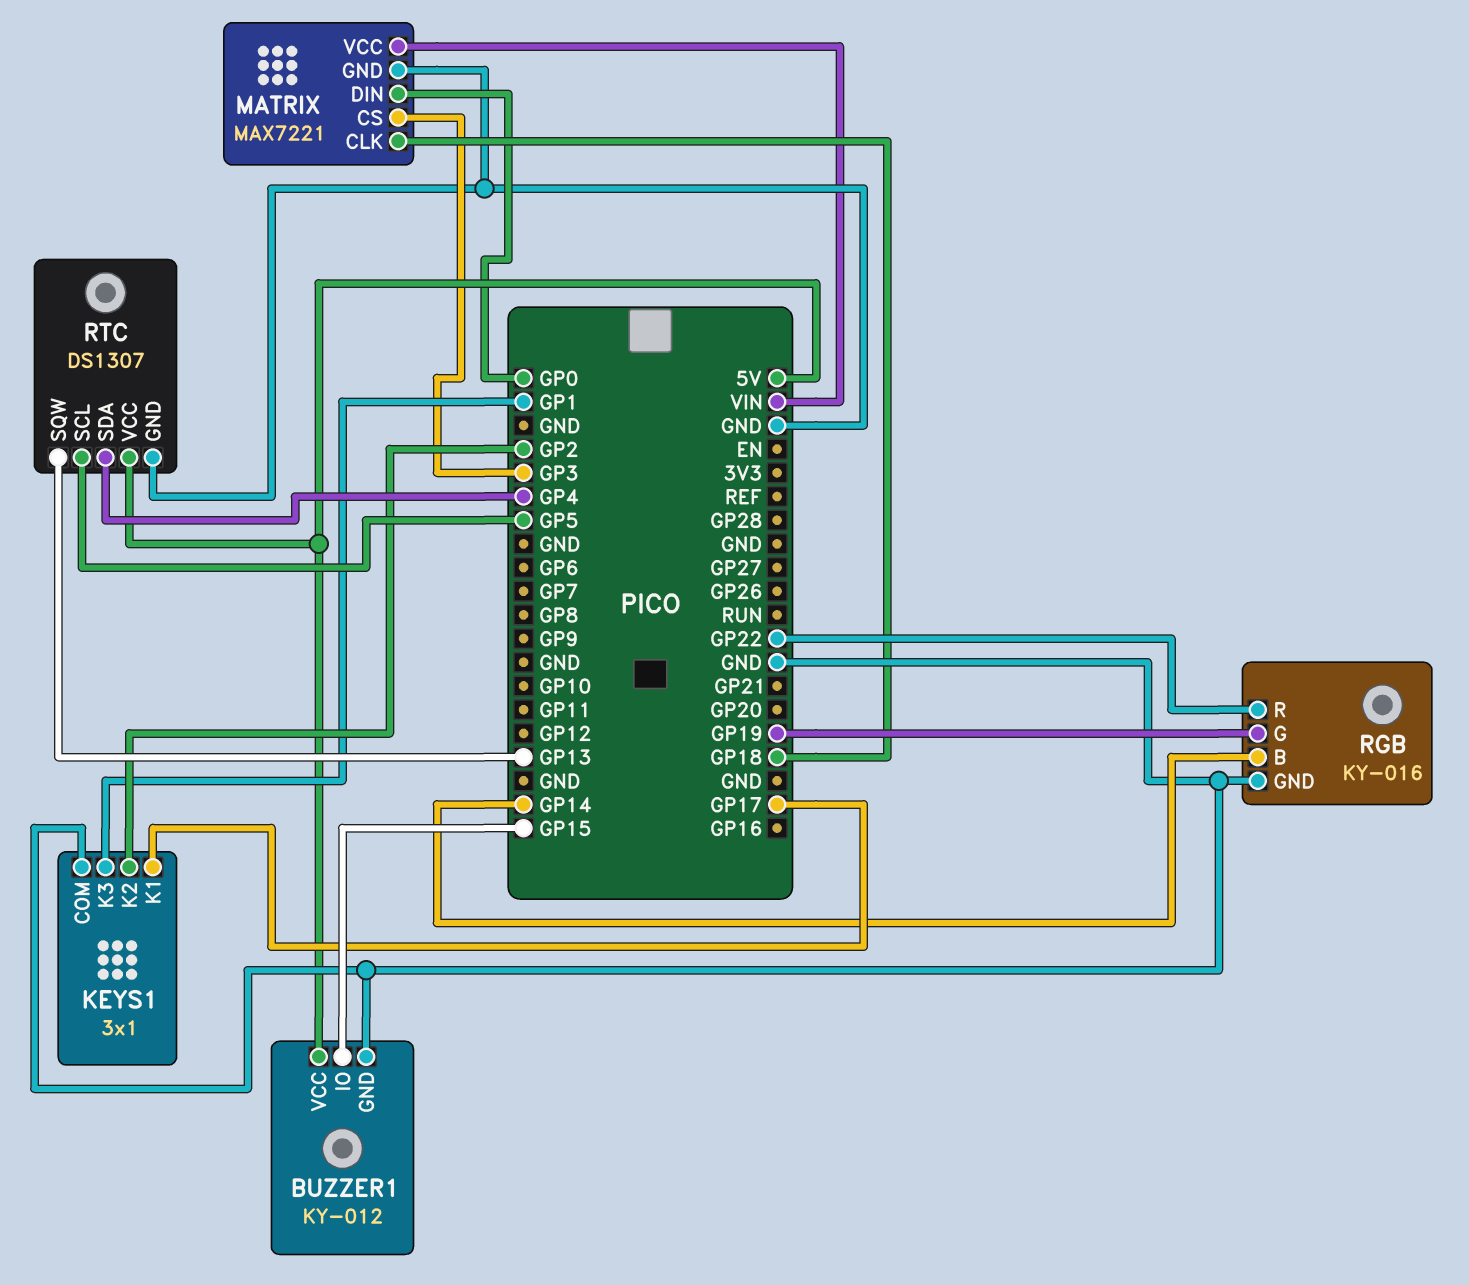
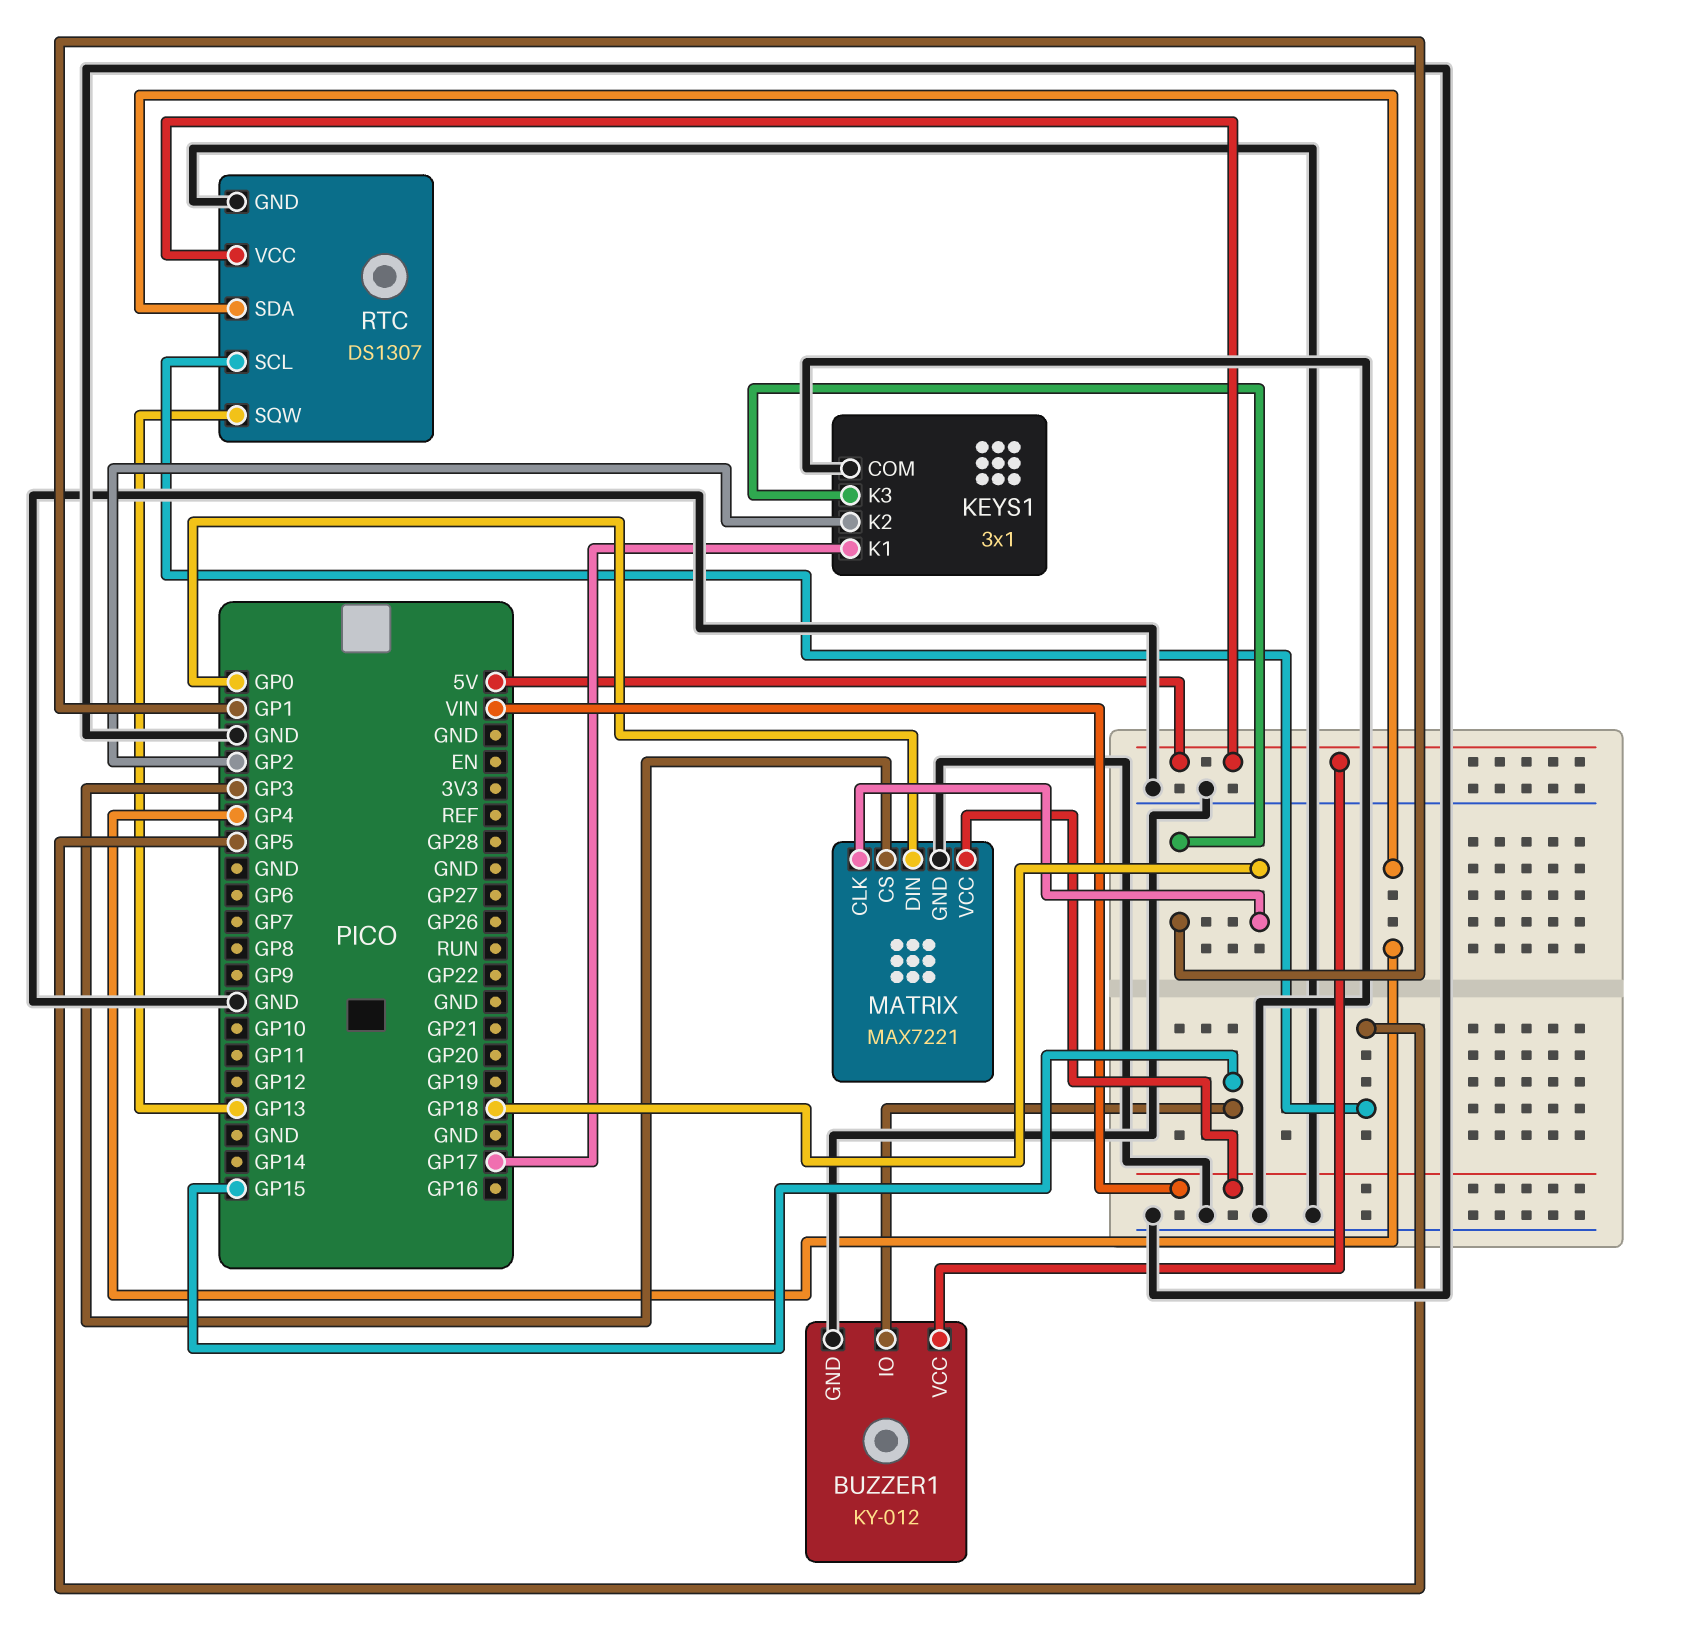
RGB: KY-016 -> none
RGB pin B: GP14 -> none
RGB pin G: GP19 -> none
RGB pin GND: GND -> none
RGB pin R: GP22 -> none

